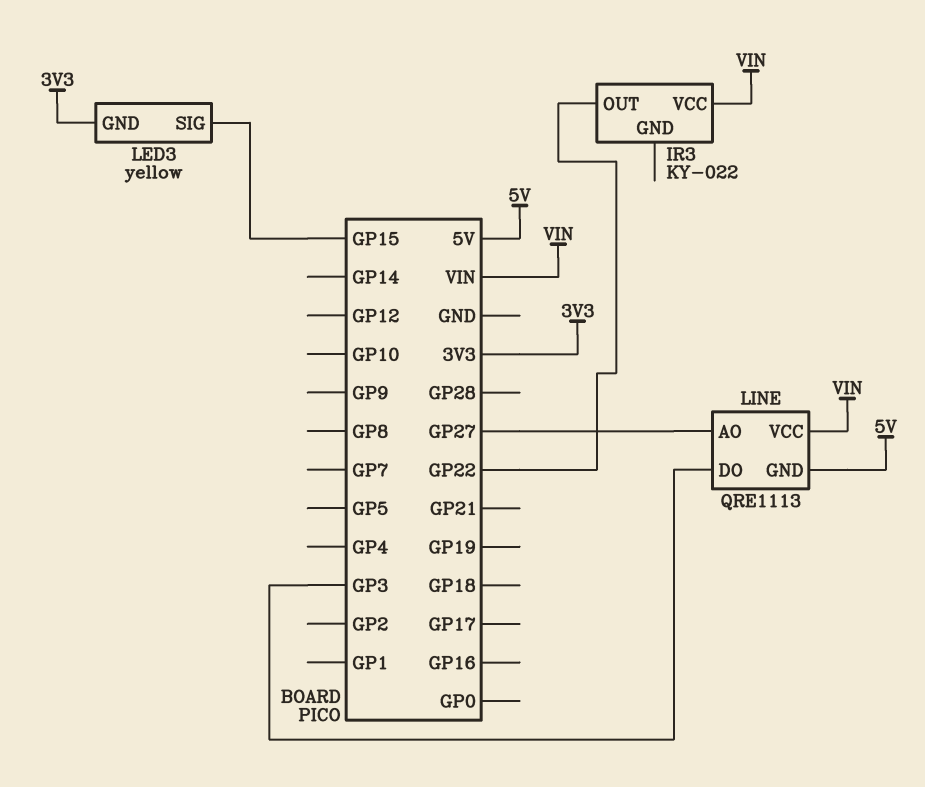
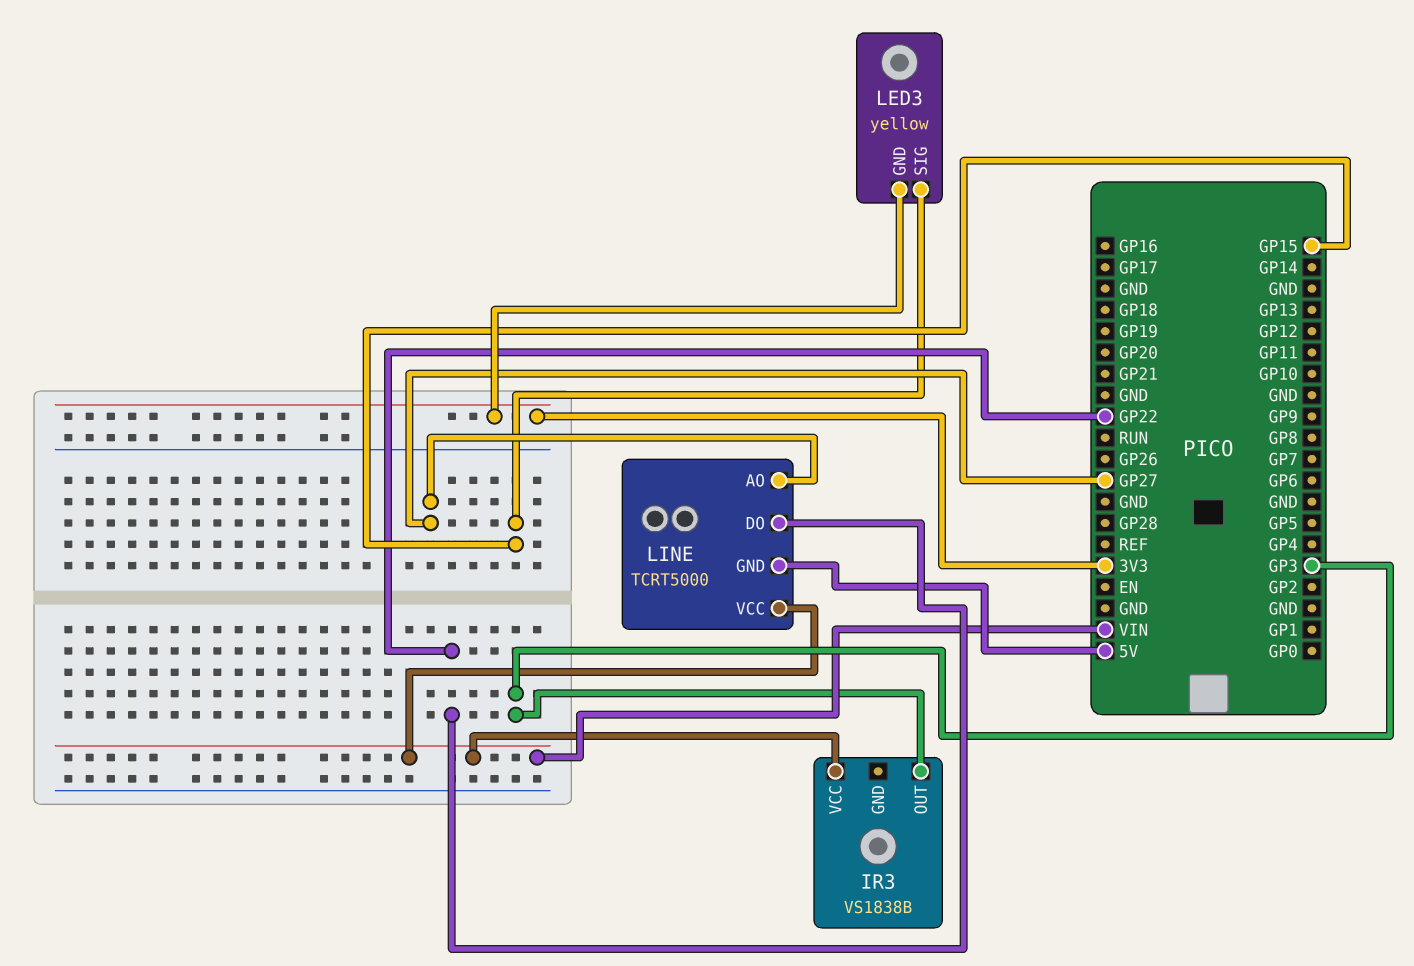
IR3: KY-022 -> VS1838B
IR3 pin OUT: GP22 -> GP3
LINE: QRE1113 -> TCRT5000
LINE pin DO: GP3 -> GP22

